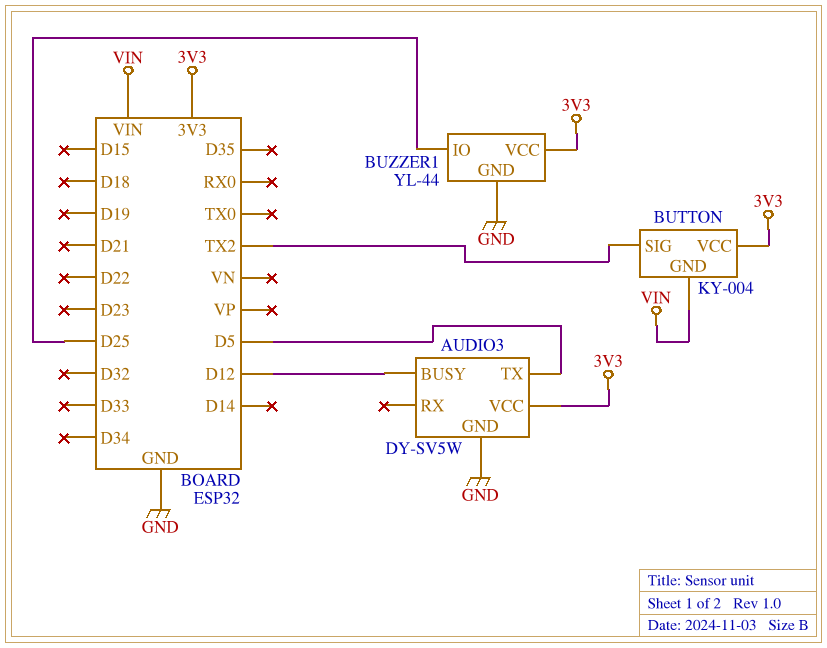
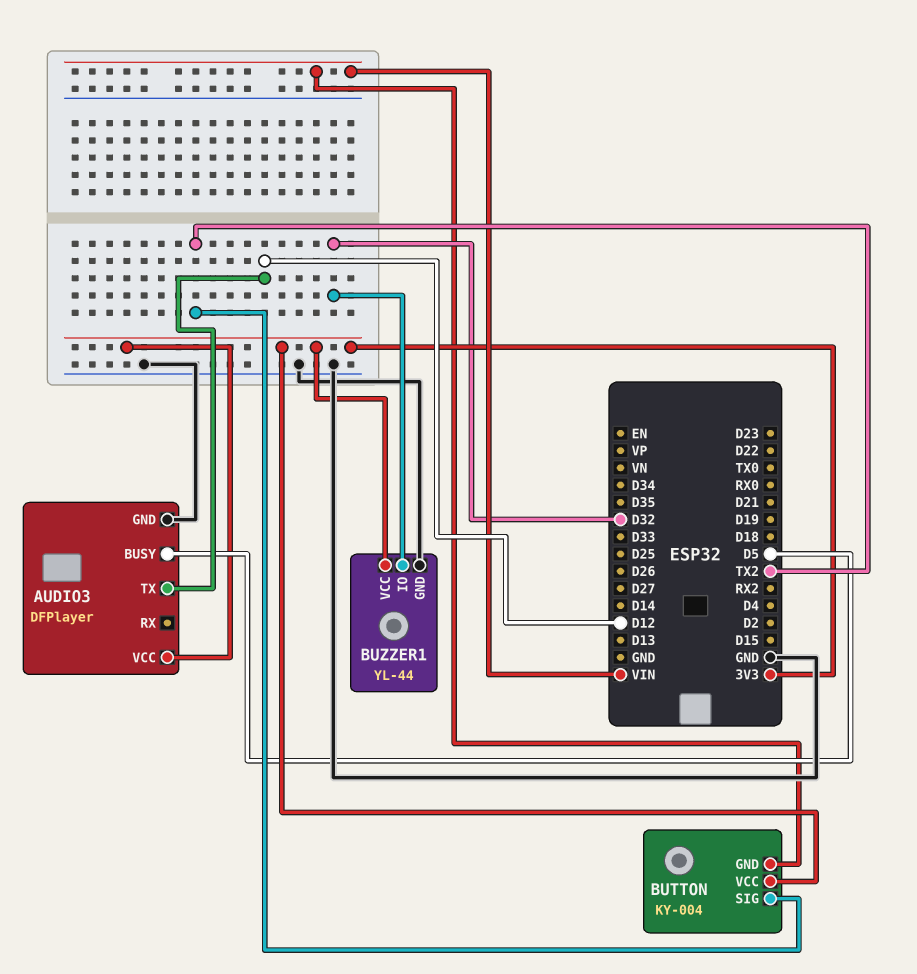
AUDIO3: DY-SV5W -> DFPlayer
AUDIO3 pin BUSY: D12 -> D5
AUDIO3 pin TX: D5 -> D12
BUZZER1 pin IO: D25 -> D32

